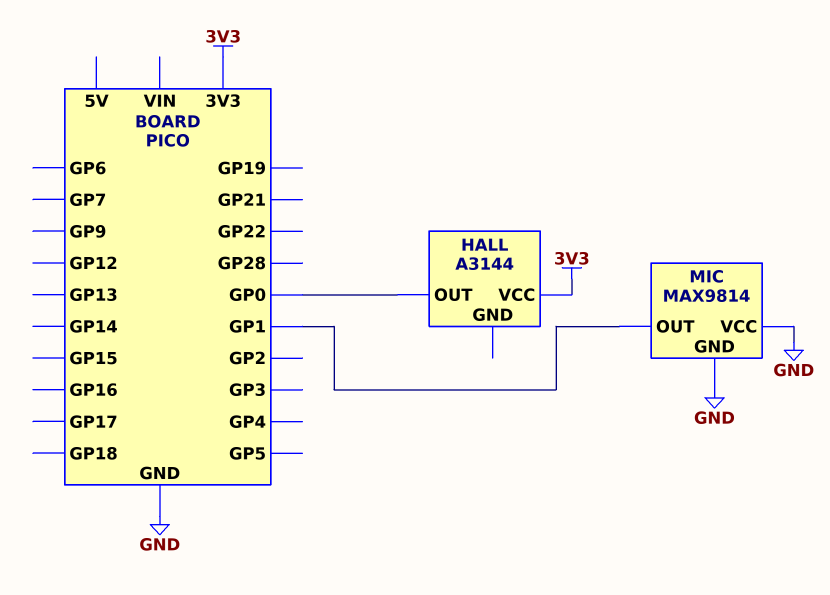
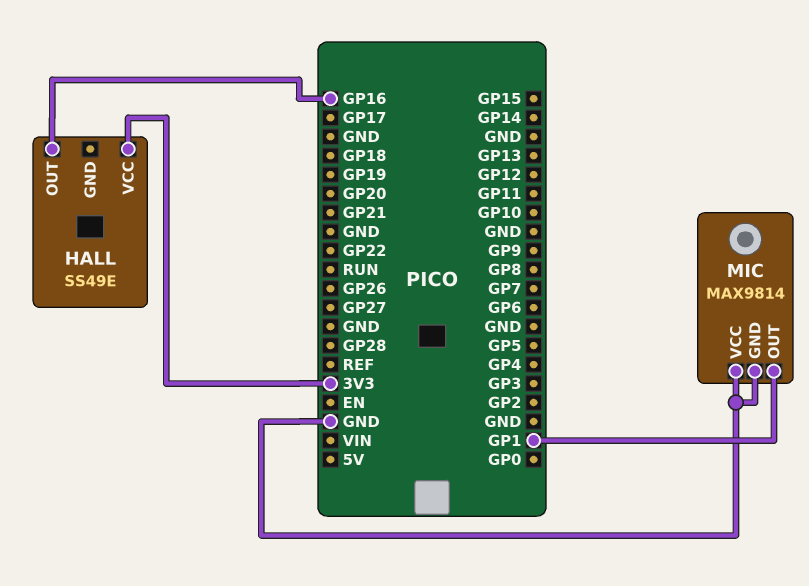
HALL: A3144 -> SS49E
HALL pin OUT: GP0 -> GP16

